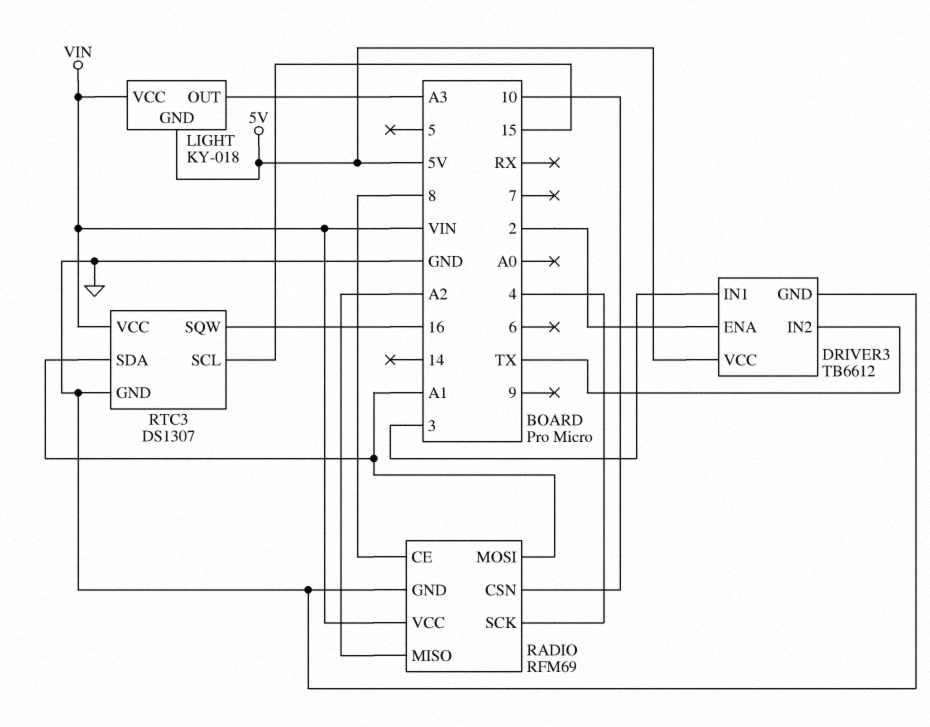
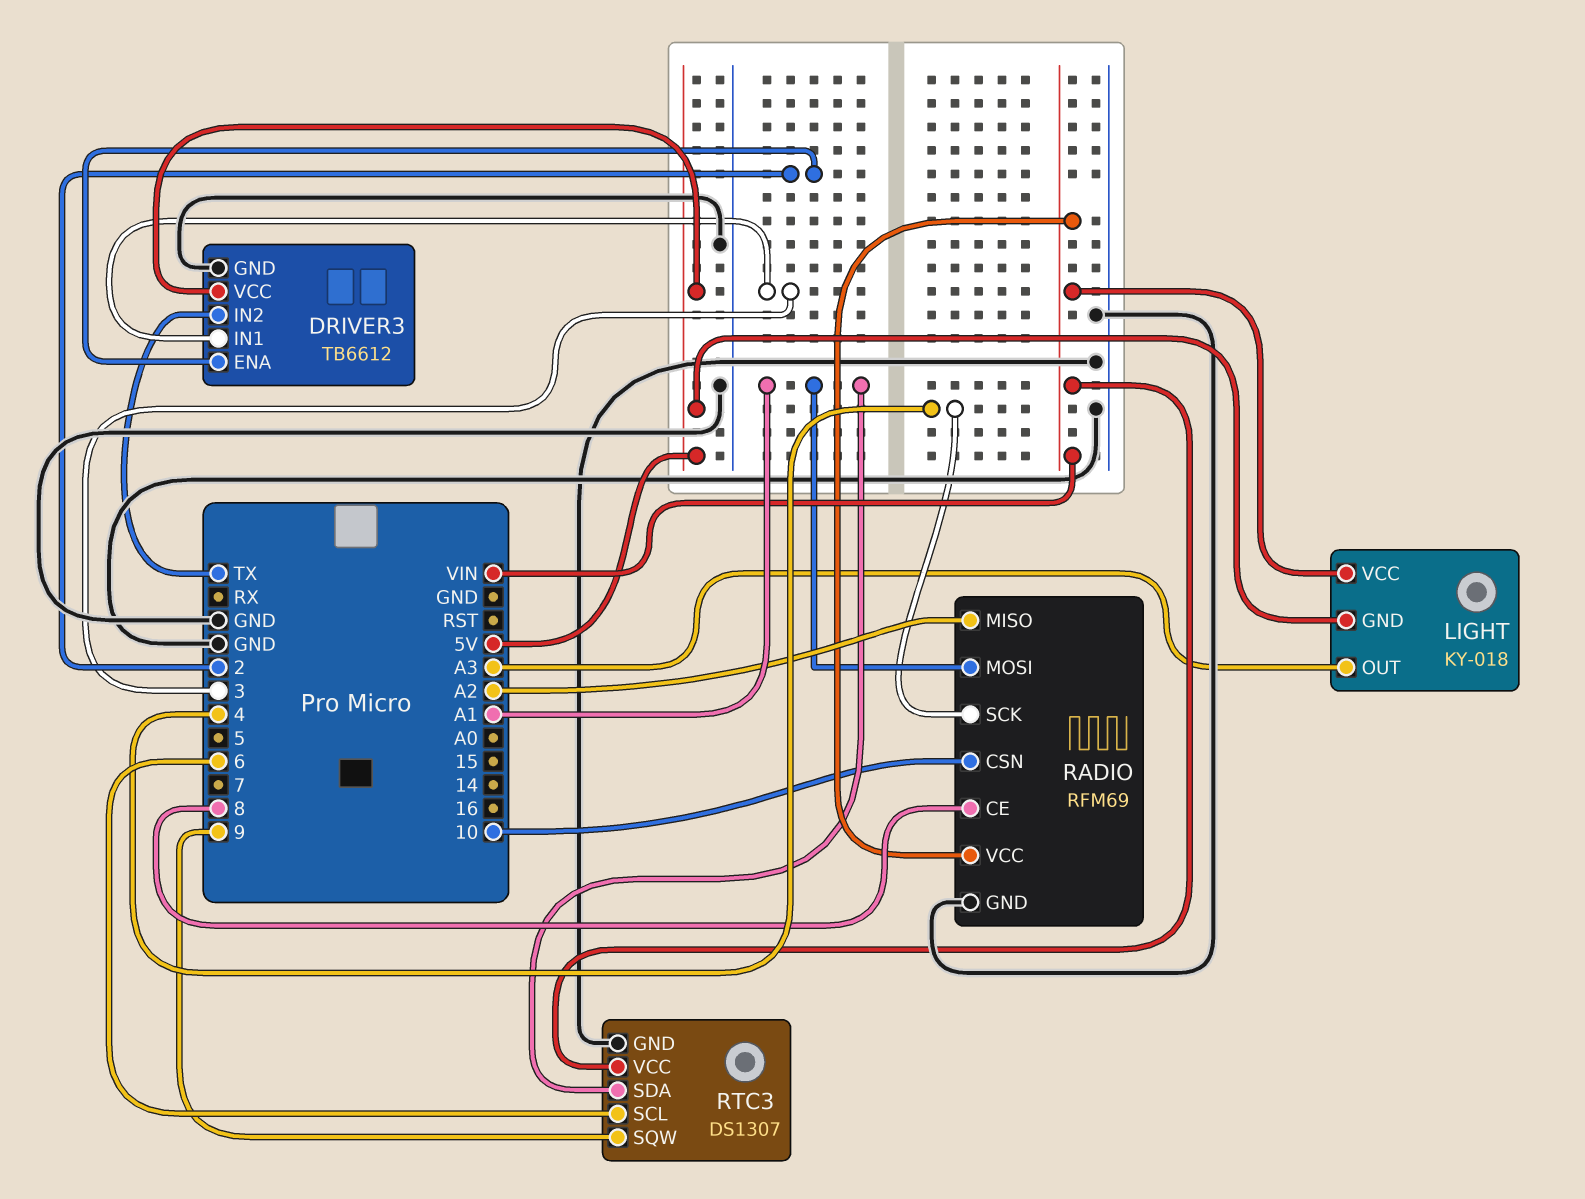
RTC3 pin SCL: 15 -> 6
RTC3 pin SQW: 16 -> 9

